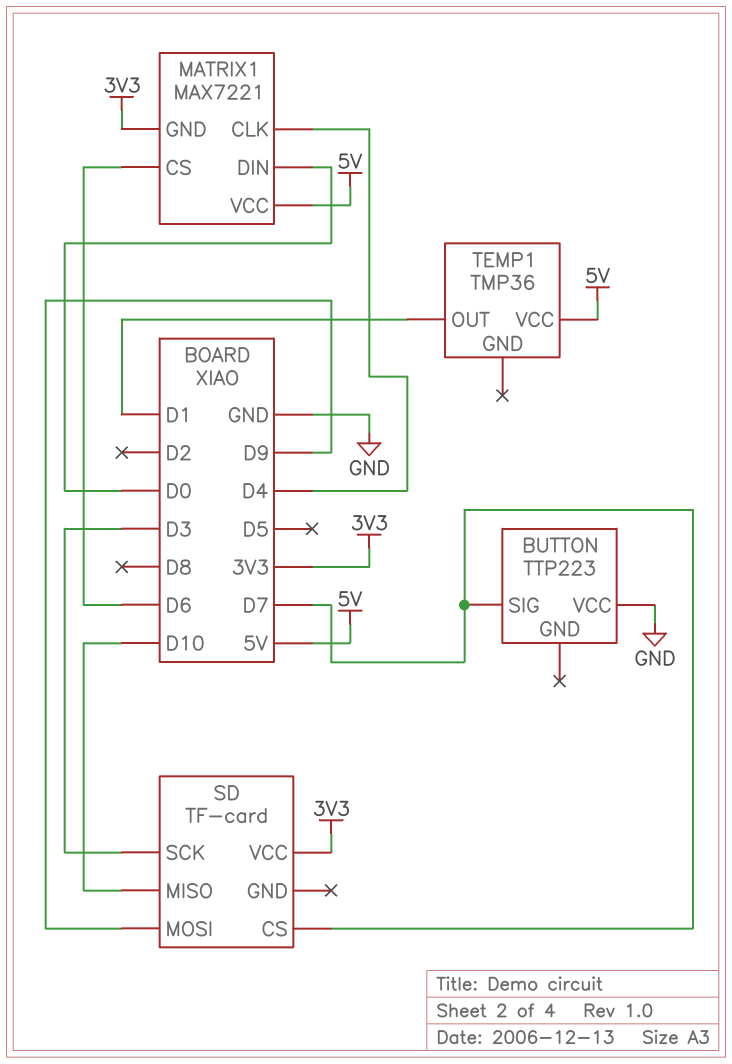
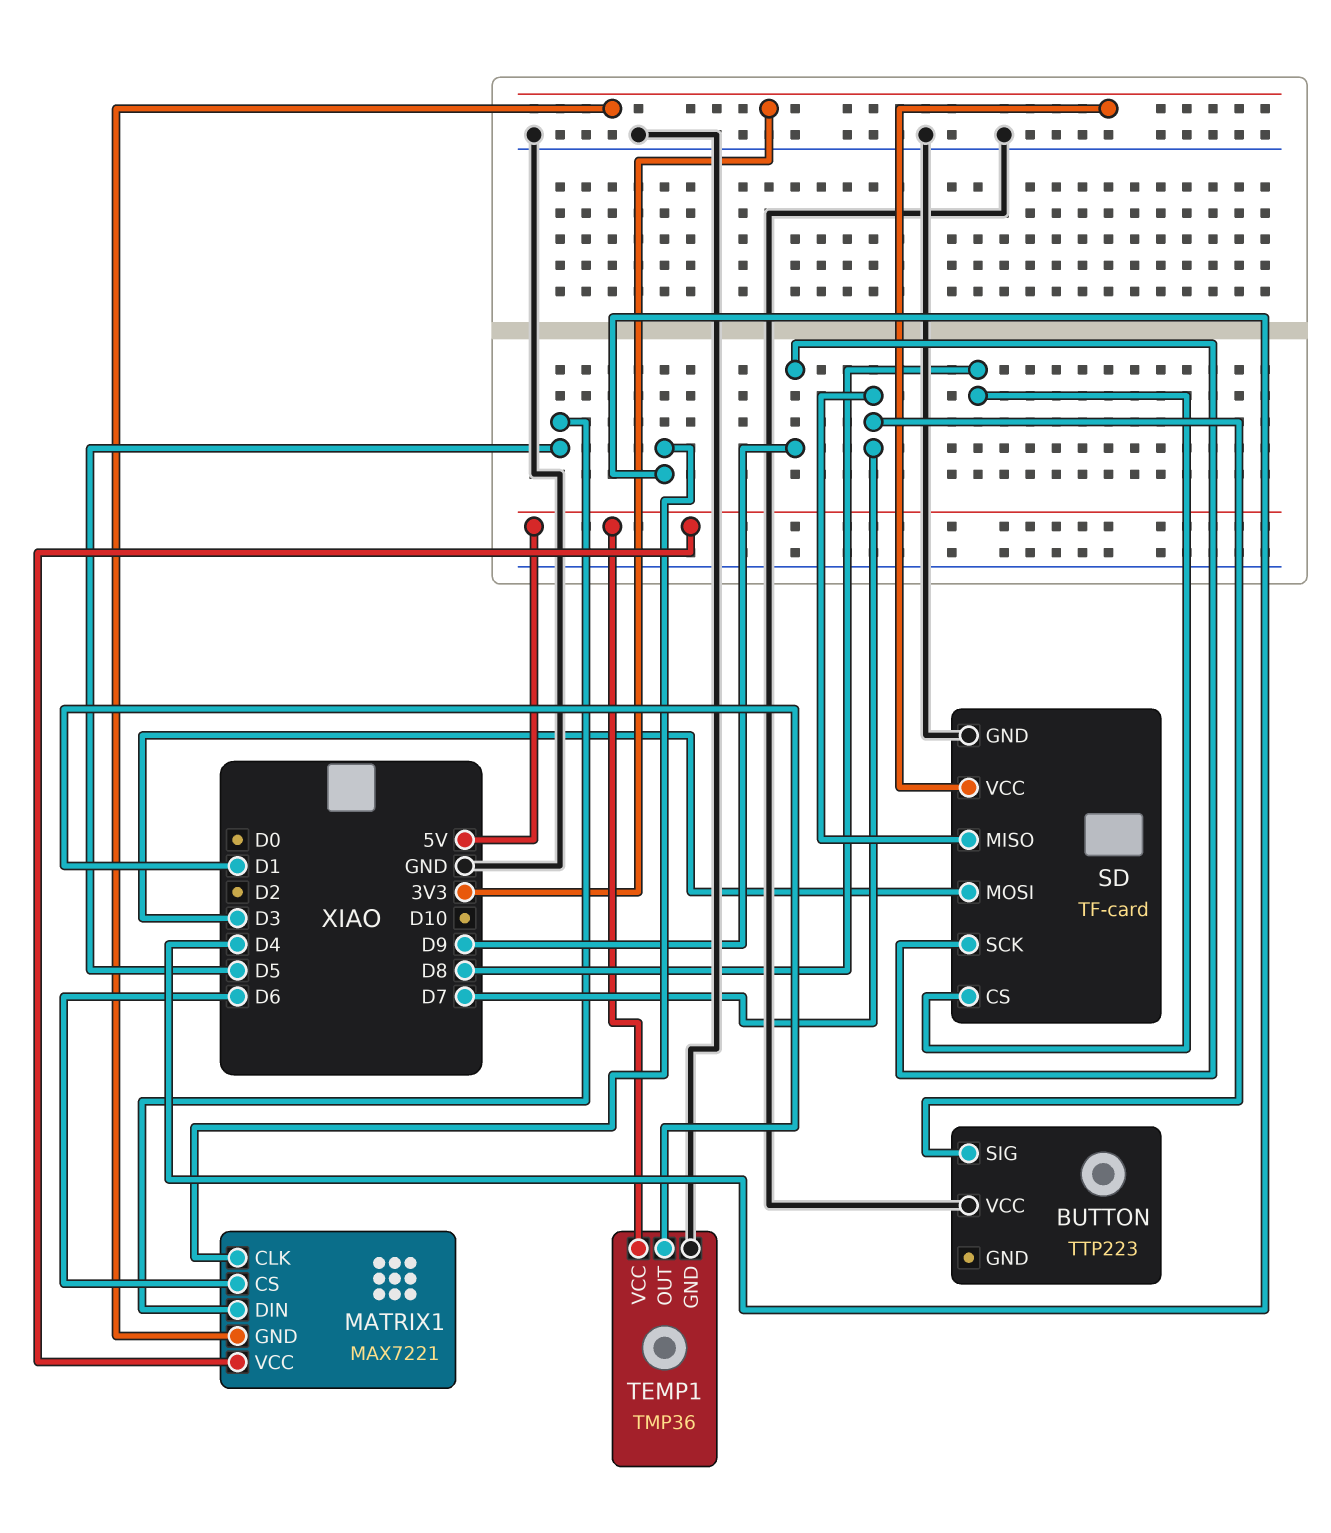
MATRIX1 pin DIN: D0 -> D5
SD pin CS: D7 -> D8
SD pin GND: none -> GND
SD pin MISO: D10 -> D7
SD pin MOSI: D9 -> D3
SD pin SCK: D3 -> D9
TEMP1 pin GND: none -> GND

